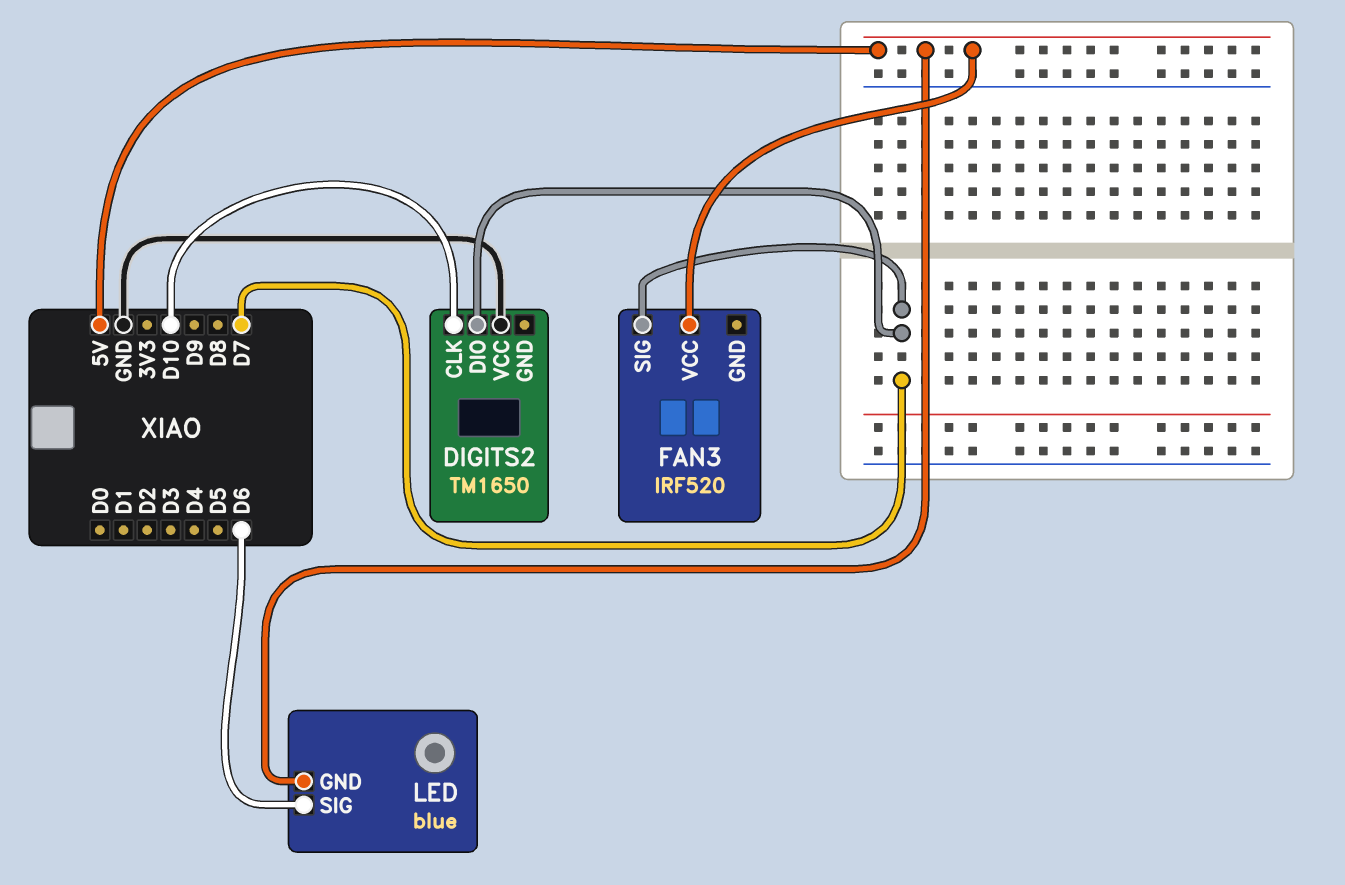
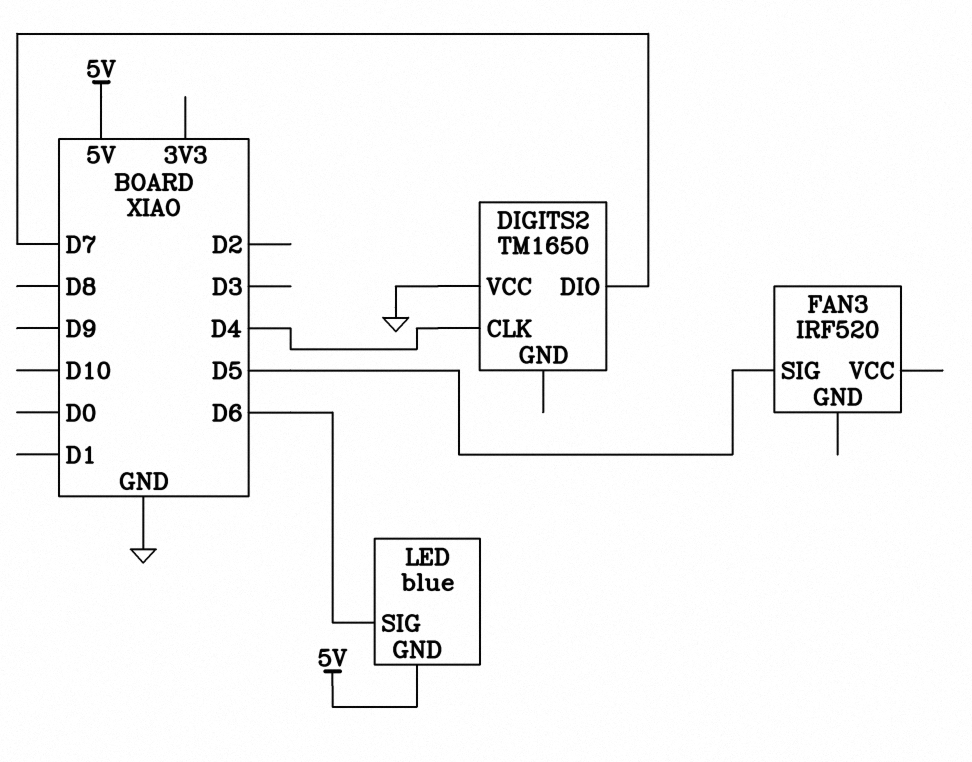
DIGITS2 pin CLK: D10 -> D4
FAN3 pin SIG: D7 -> D5
FAN3 pin VCC: 5V -> none

